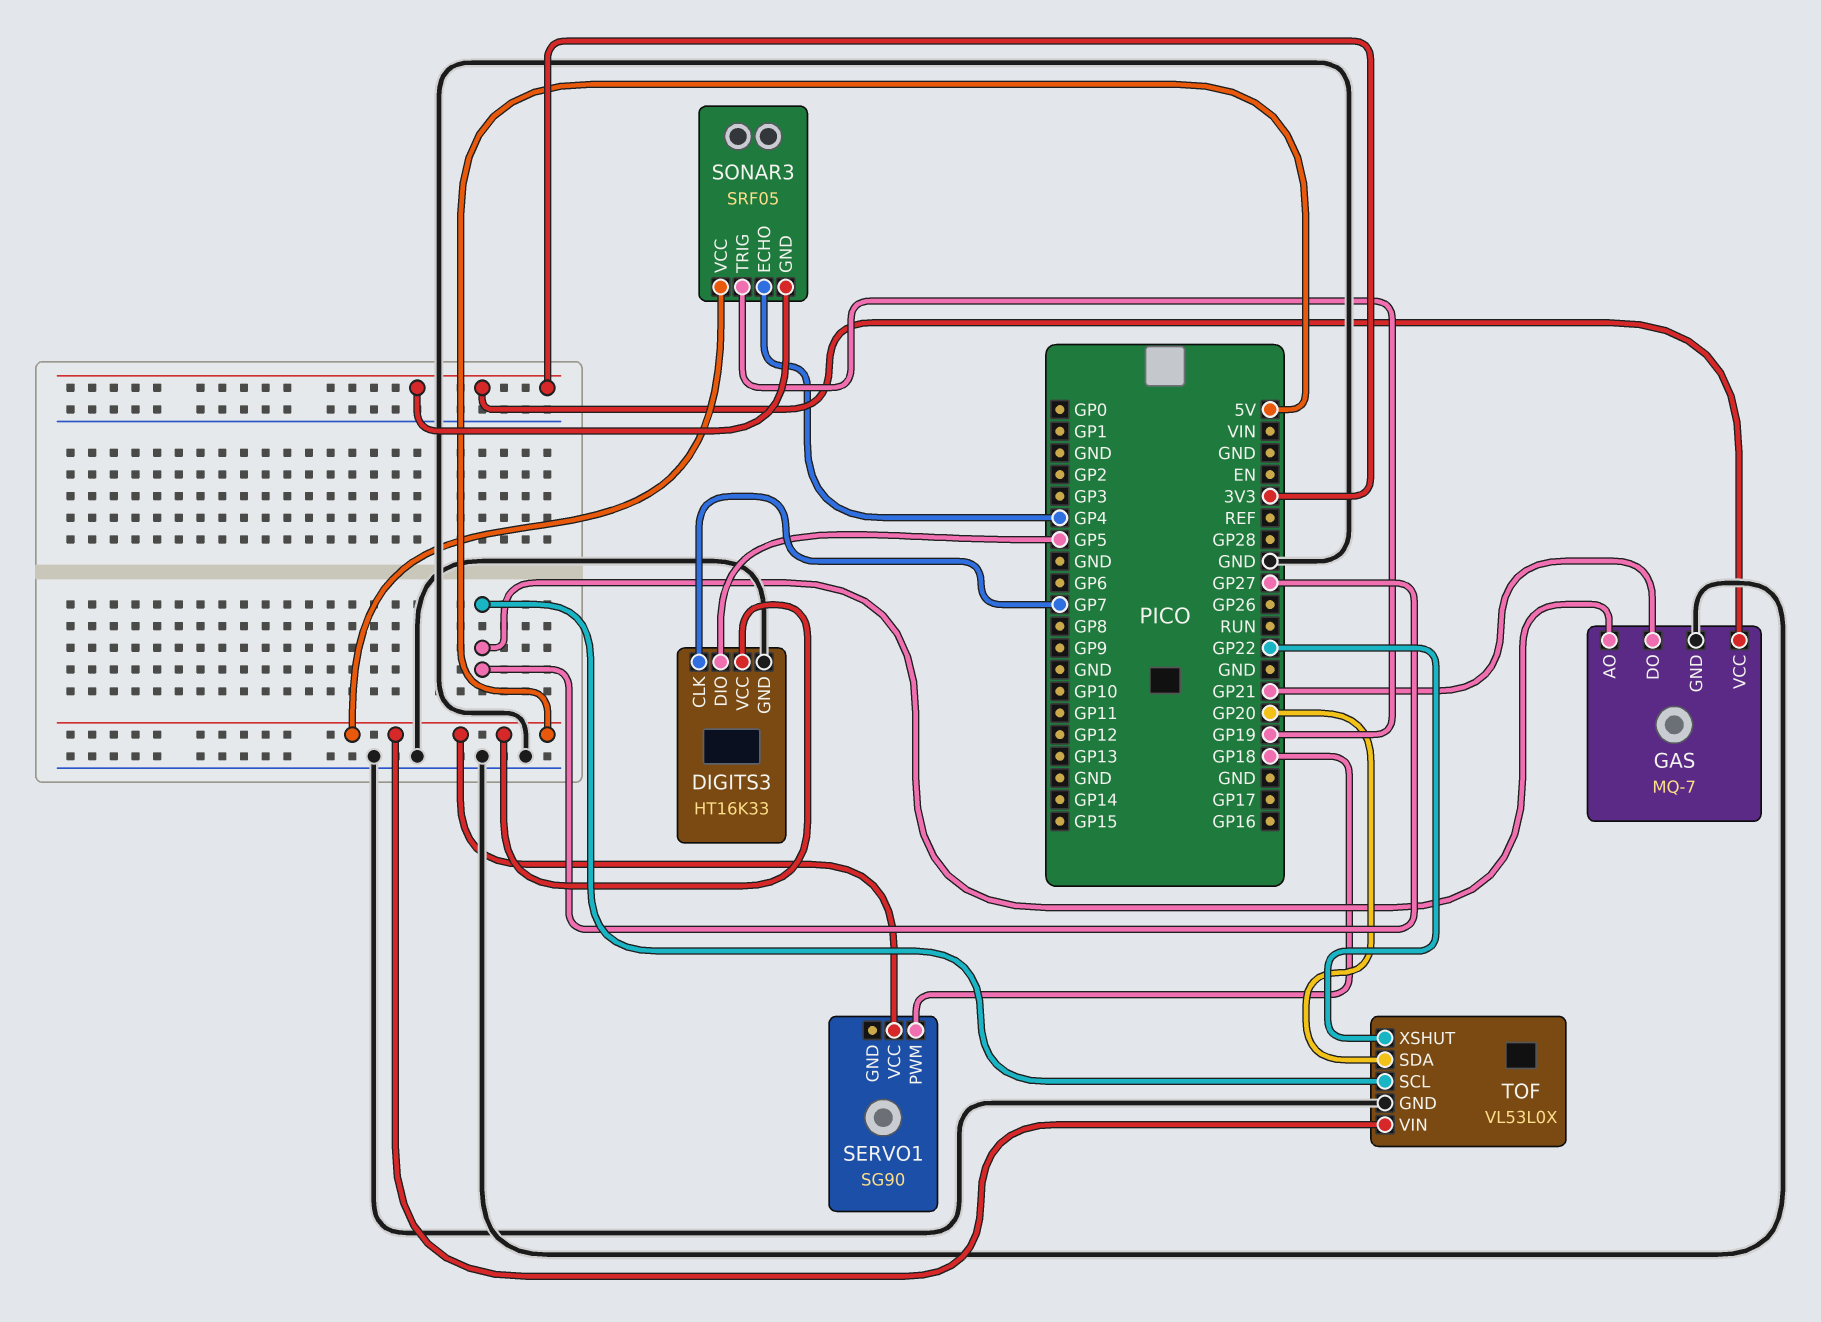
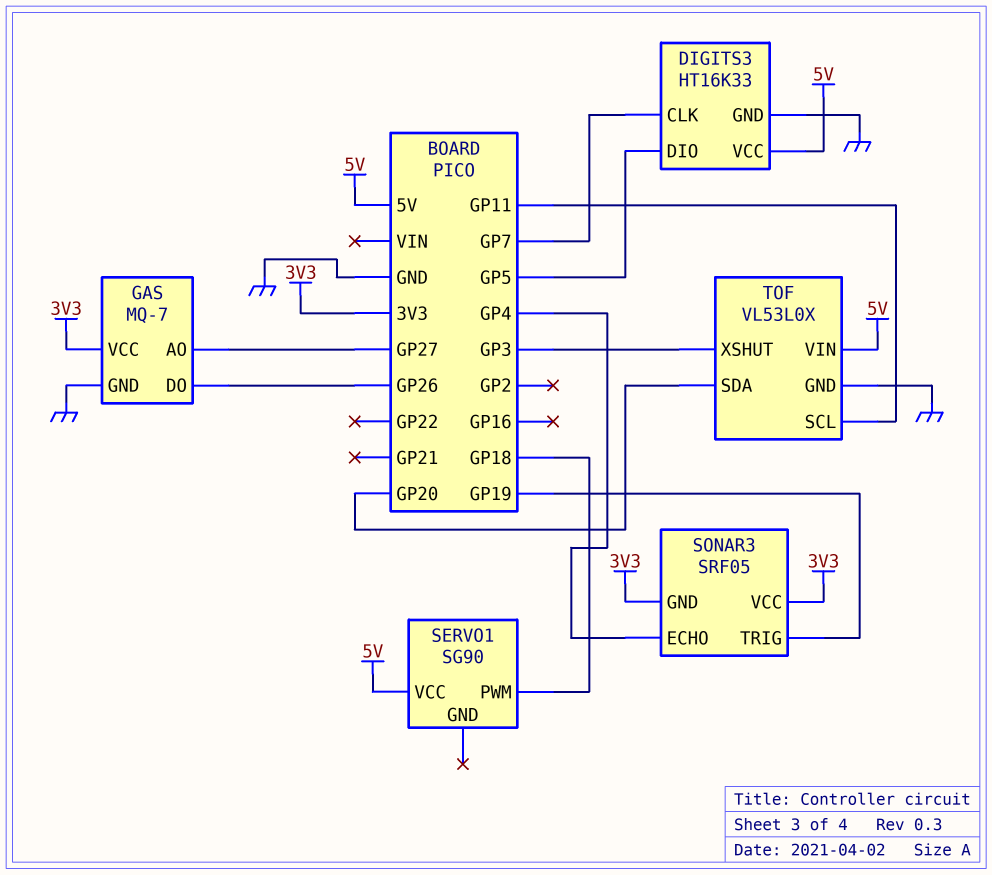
GAS pin DO: GP21 -> GP26
SONAR3 pin VCC: 5V -> 3V3
TOF pin SCL: GP27 -> GP11
TOF pin XSHUT: GP22 -> GP3

